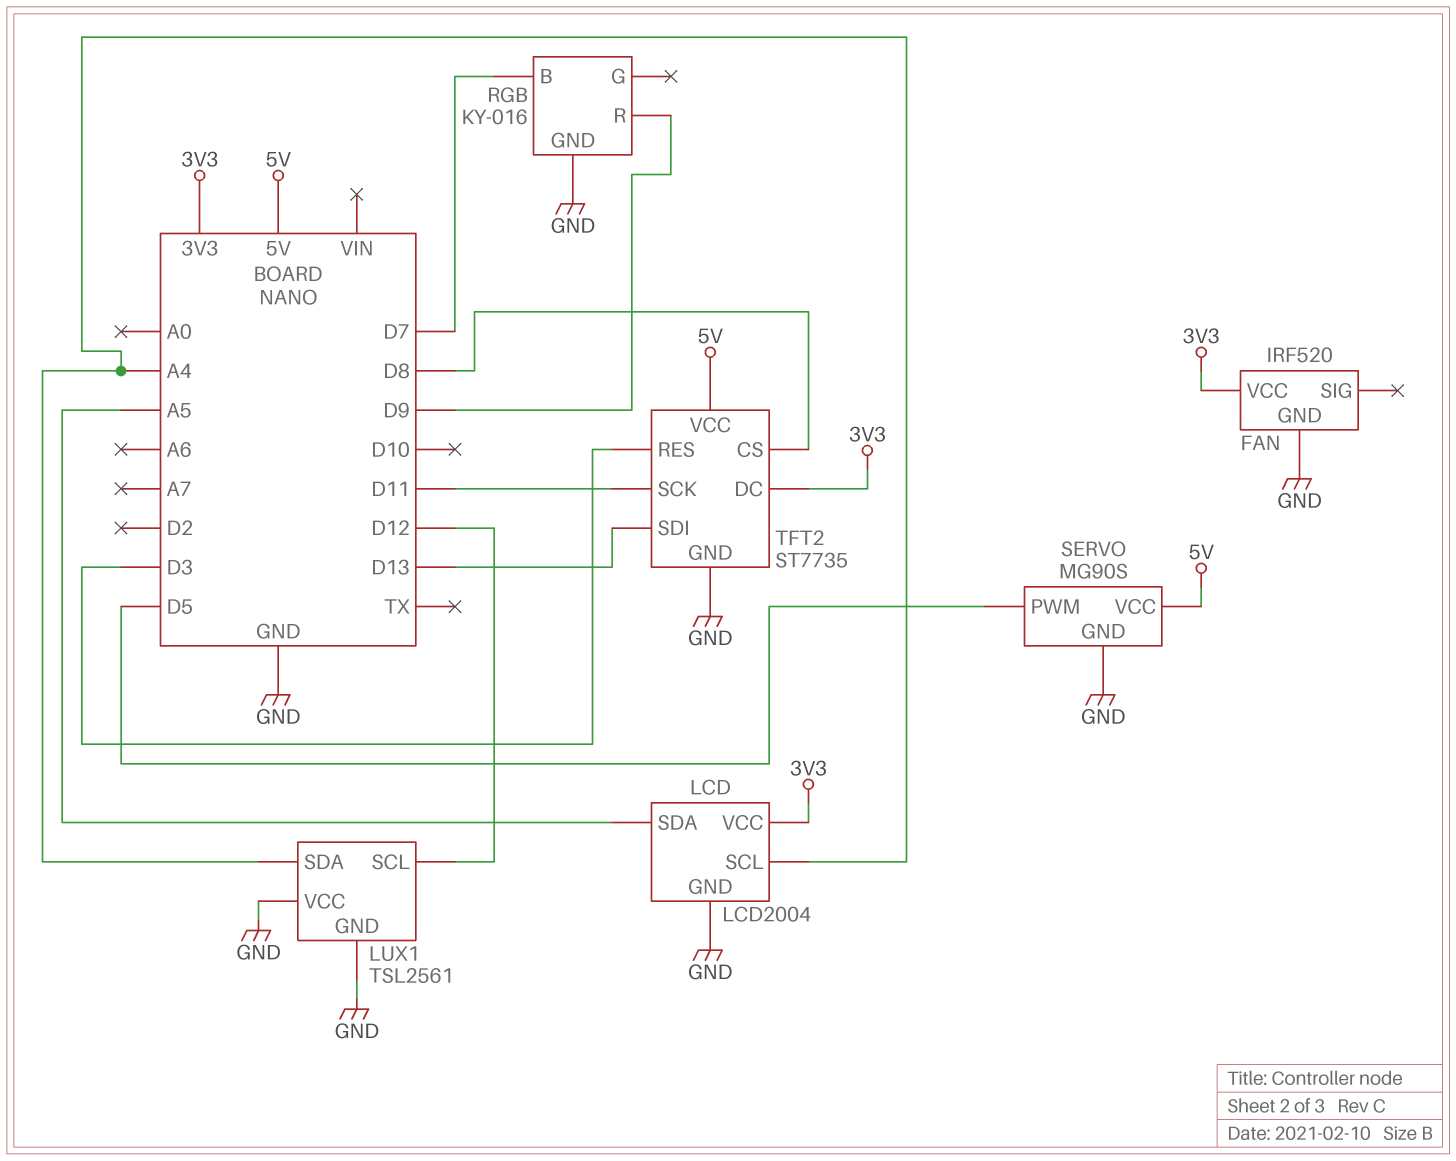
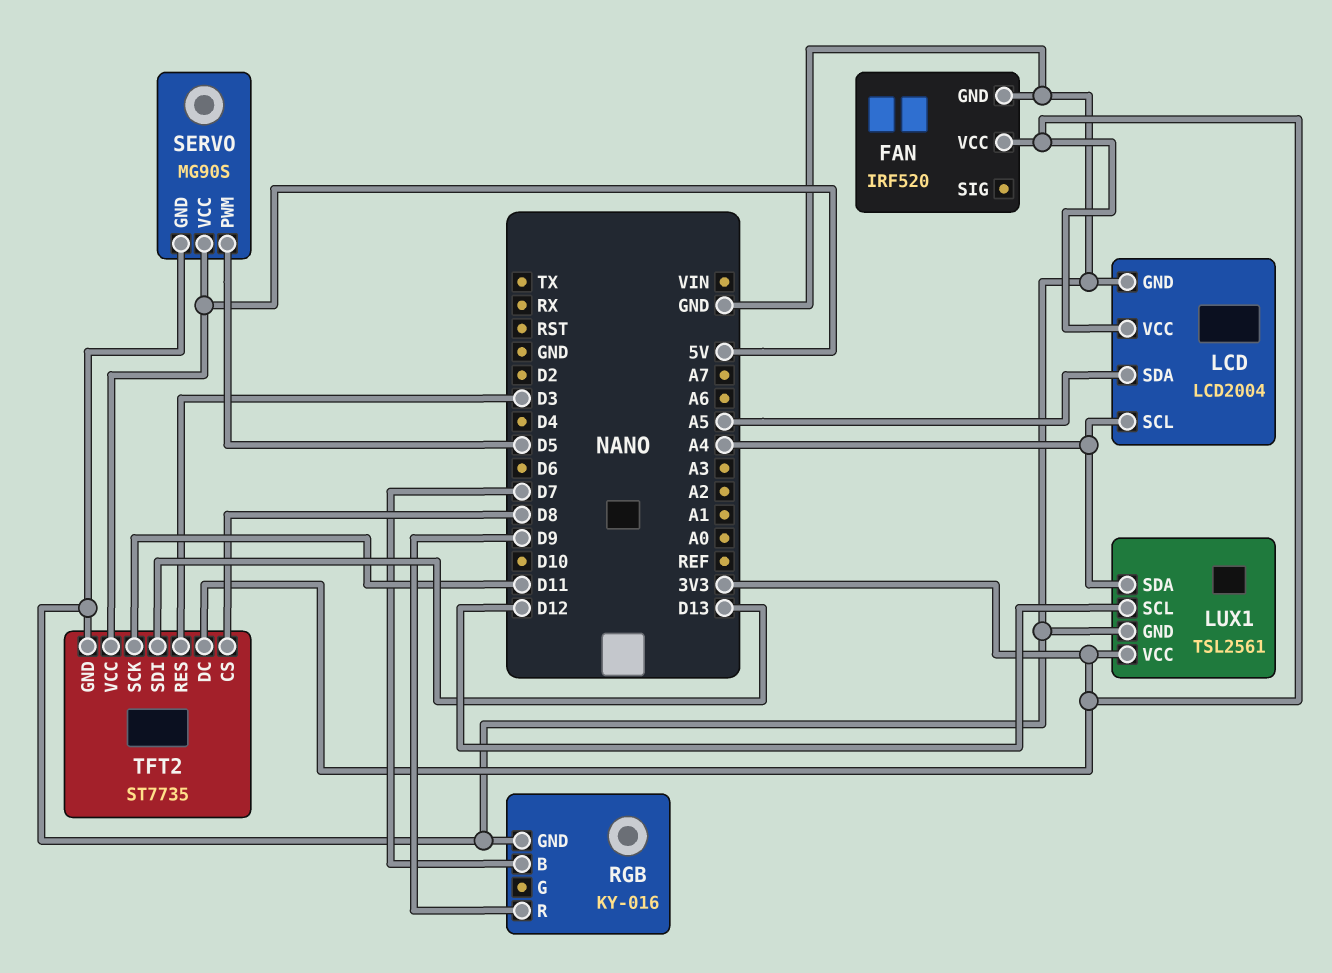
LUX1 pin VCC: GND -> 3V3

